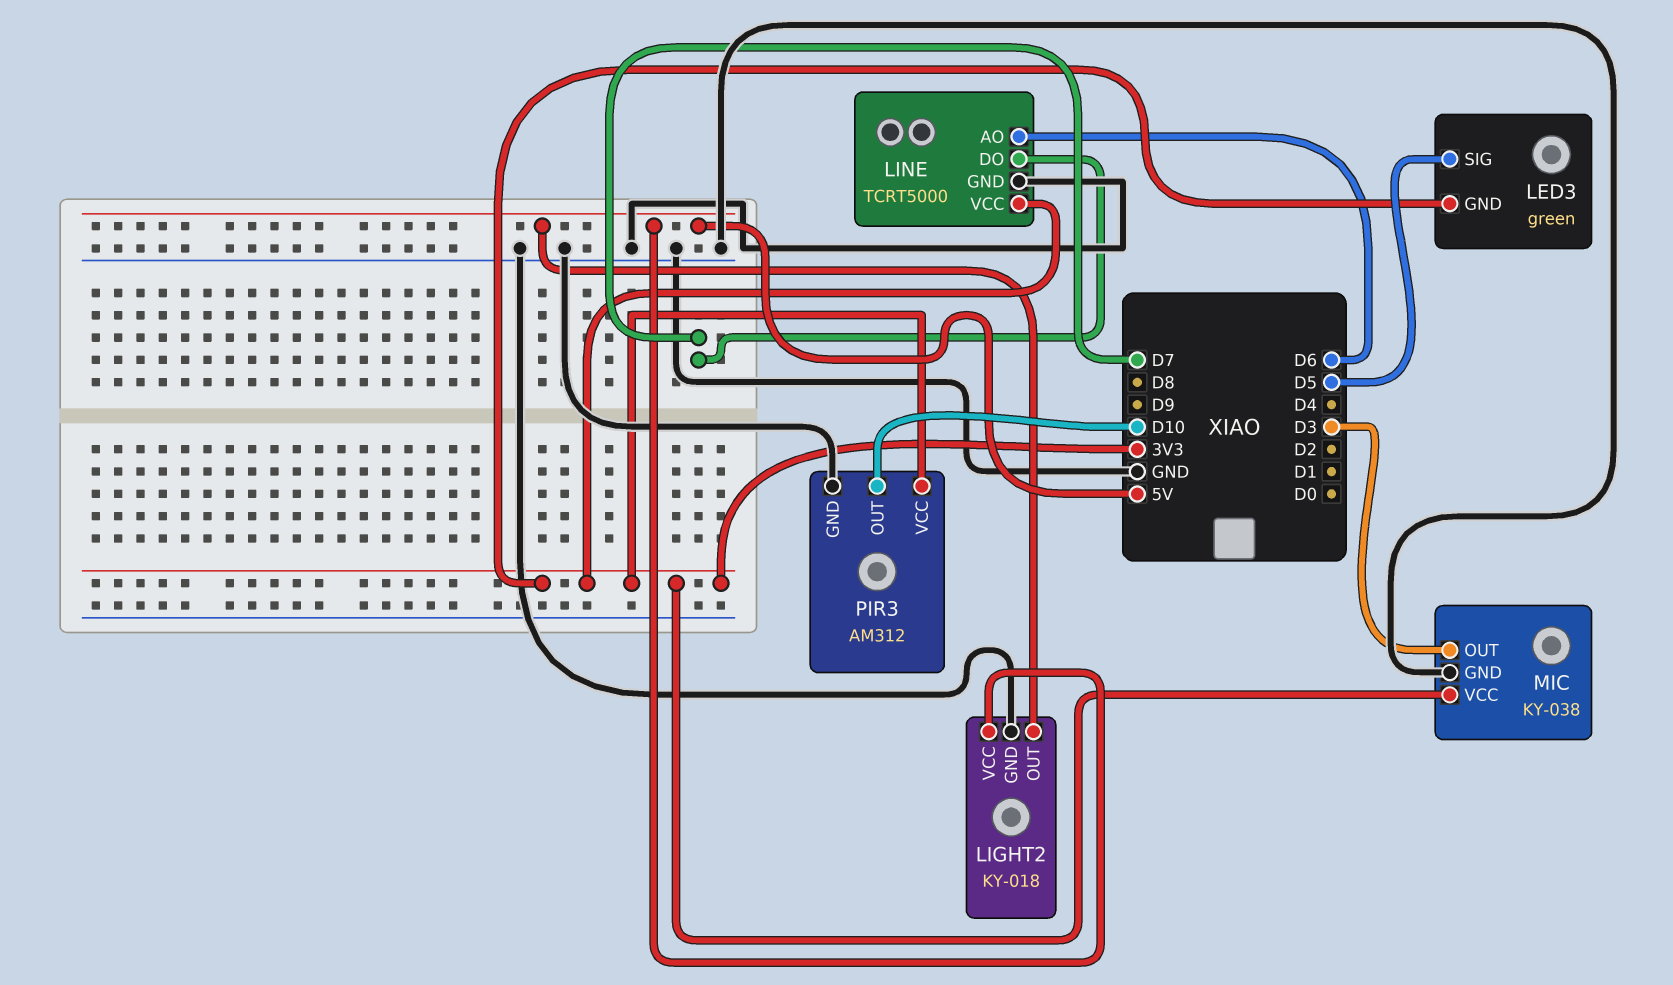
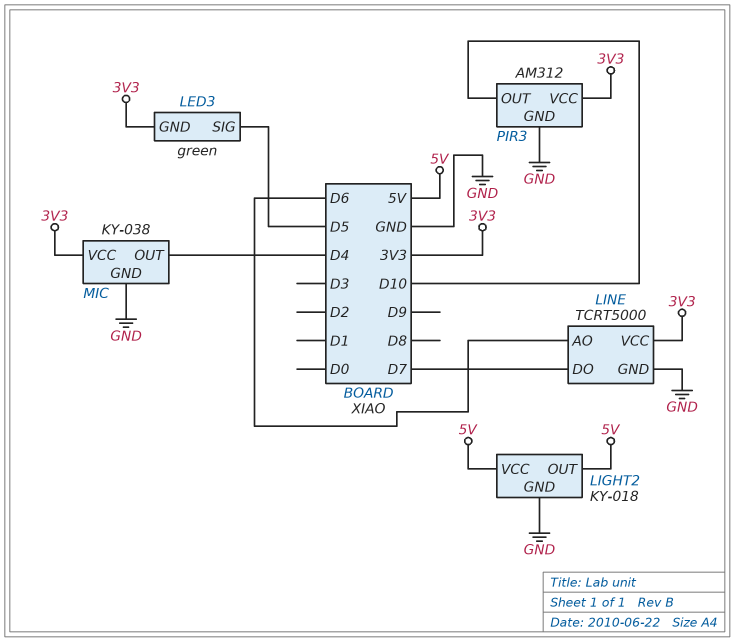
MIC pin OUT: D3 -> D4

